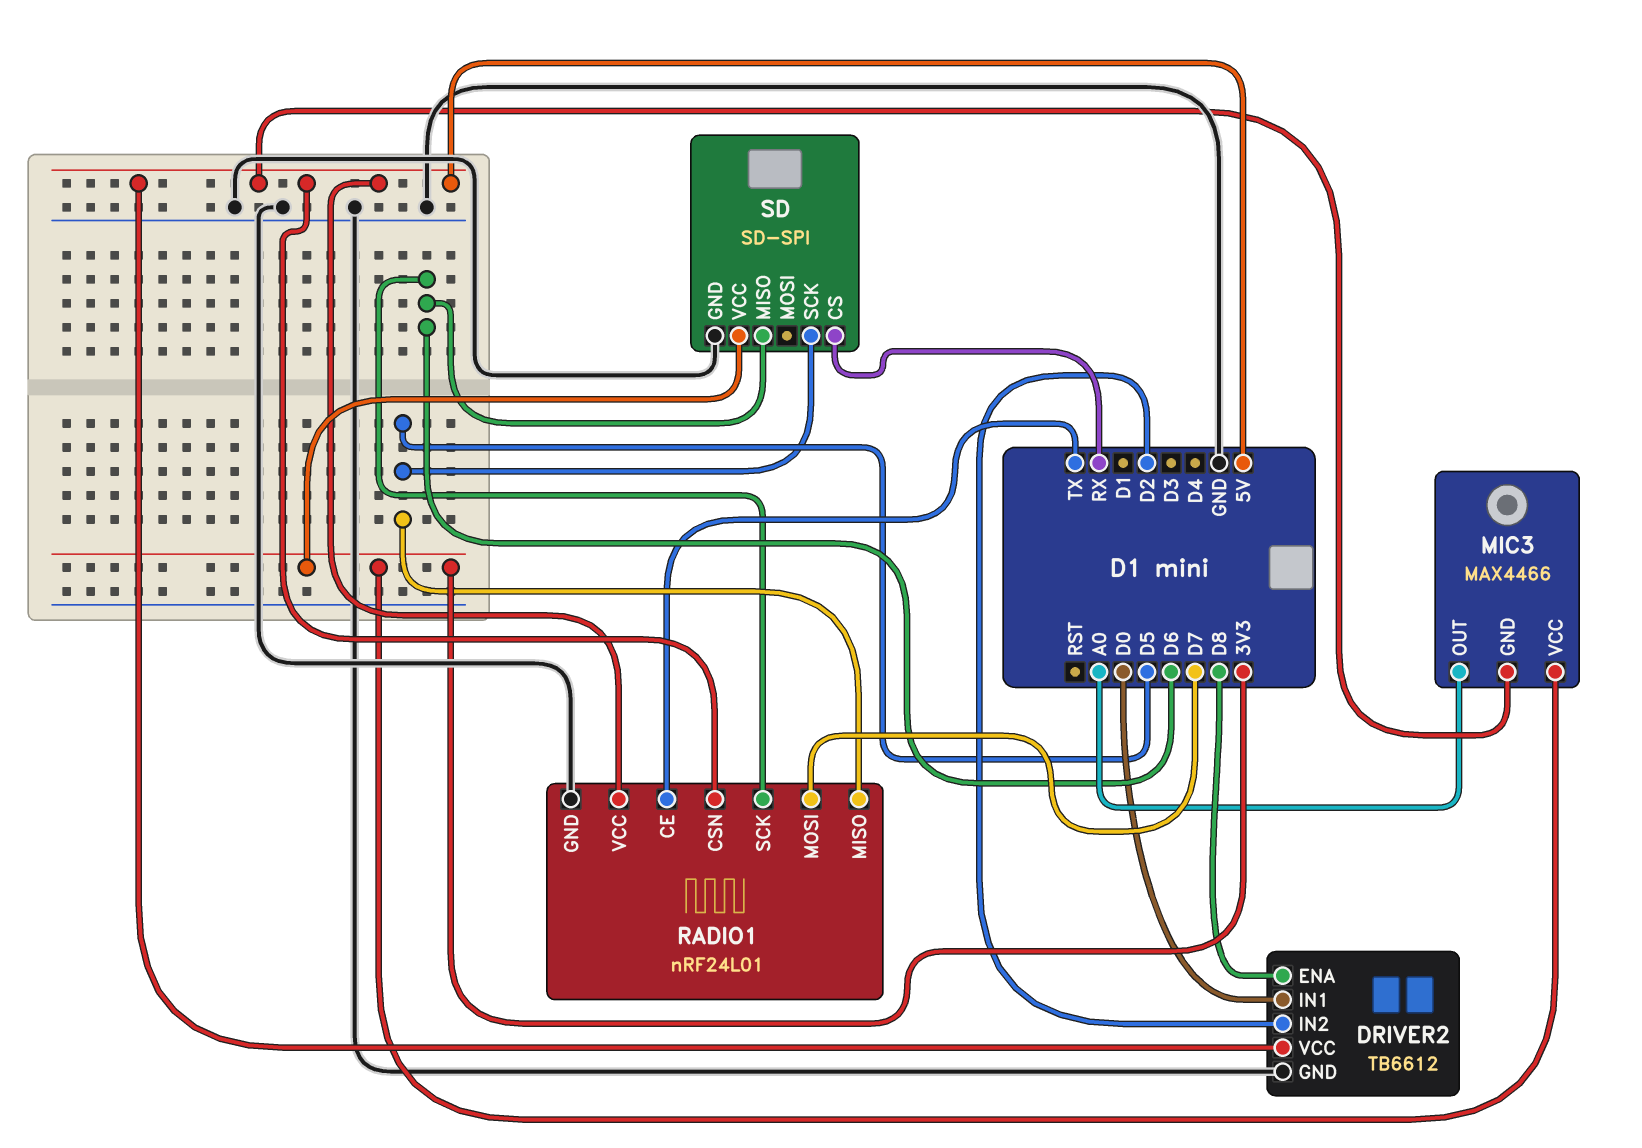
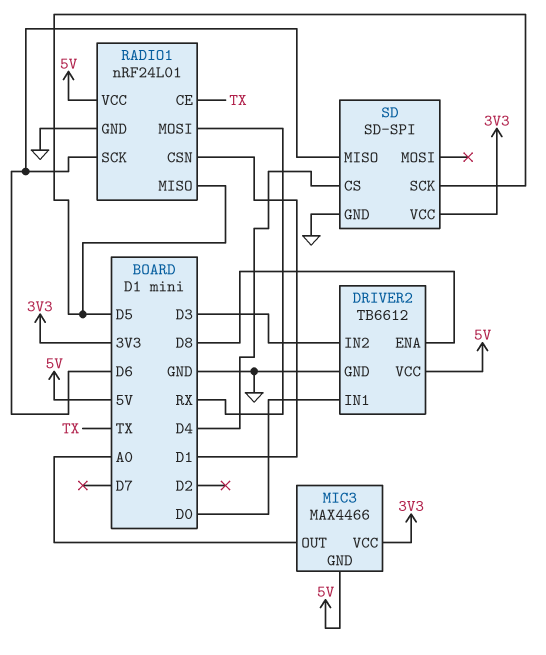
DRIVER2 pin IN2: D2 -> D3
RADIO1 pin CSN: 5V -> D1
RADIO1 pin MOSI: D7 -> RX
SD pin CS: RX -> D4

